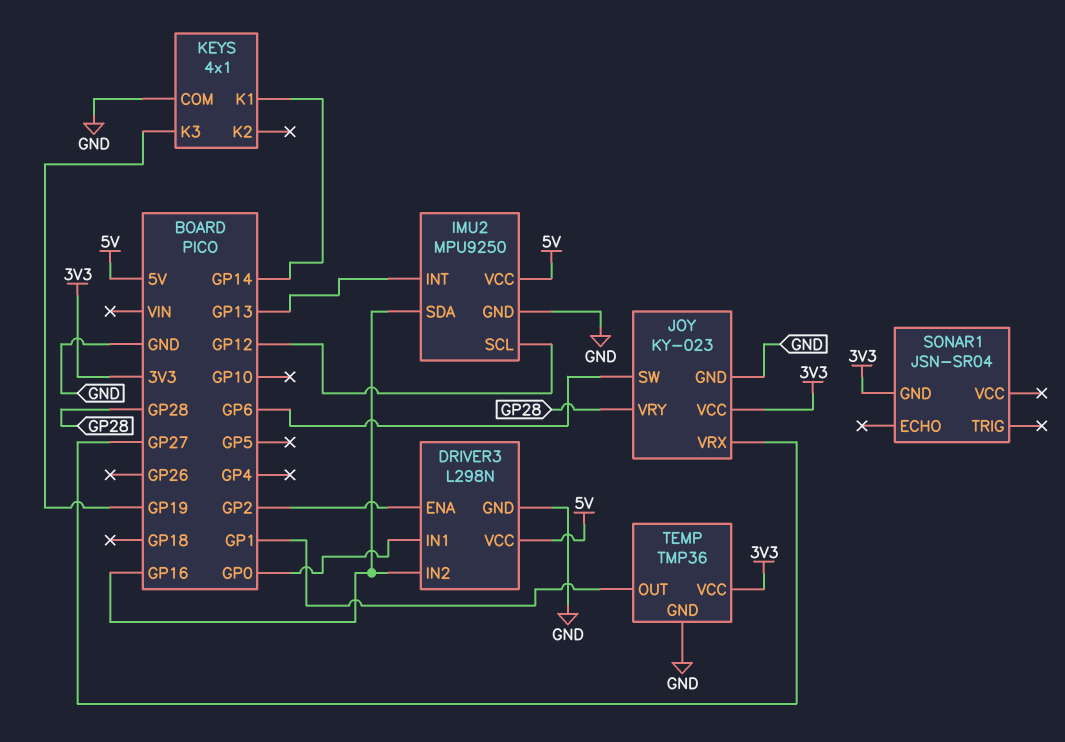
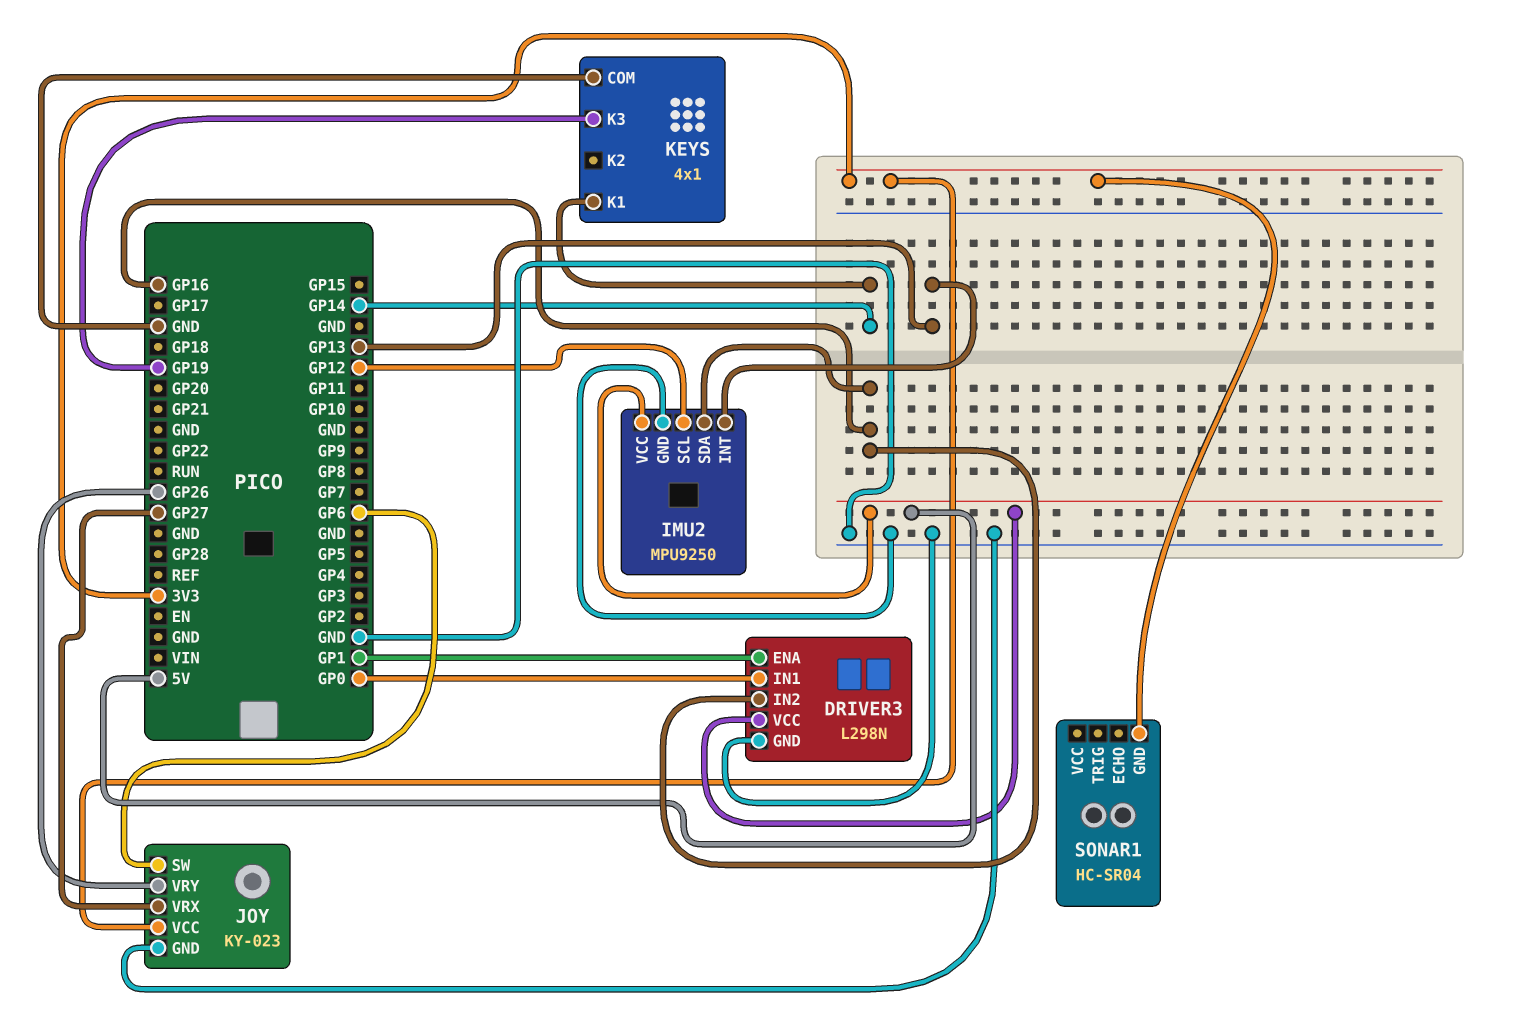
DRIVER3 pin ENA: GP2 -> GP1
JOY pin VRY: GP28 -> GP26
SONAR1: JSN-SR04 -> HC-SR04
TEMP: TMP36 -> none
TEMP pin GND: GND -> none
TEMP pin OUT: GP1 -> none
TEMP pin VCC: 3V3 -> none

